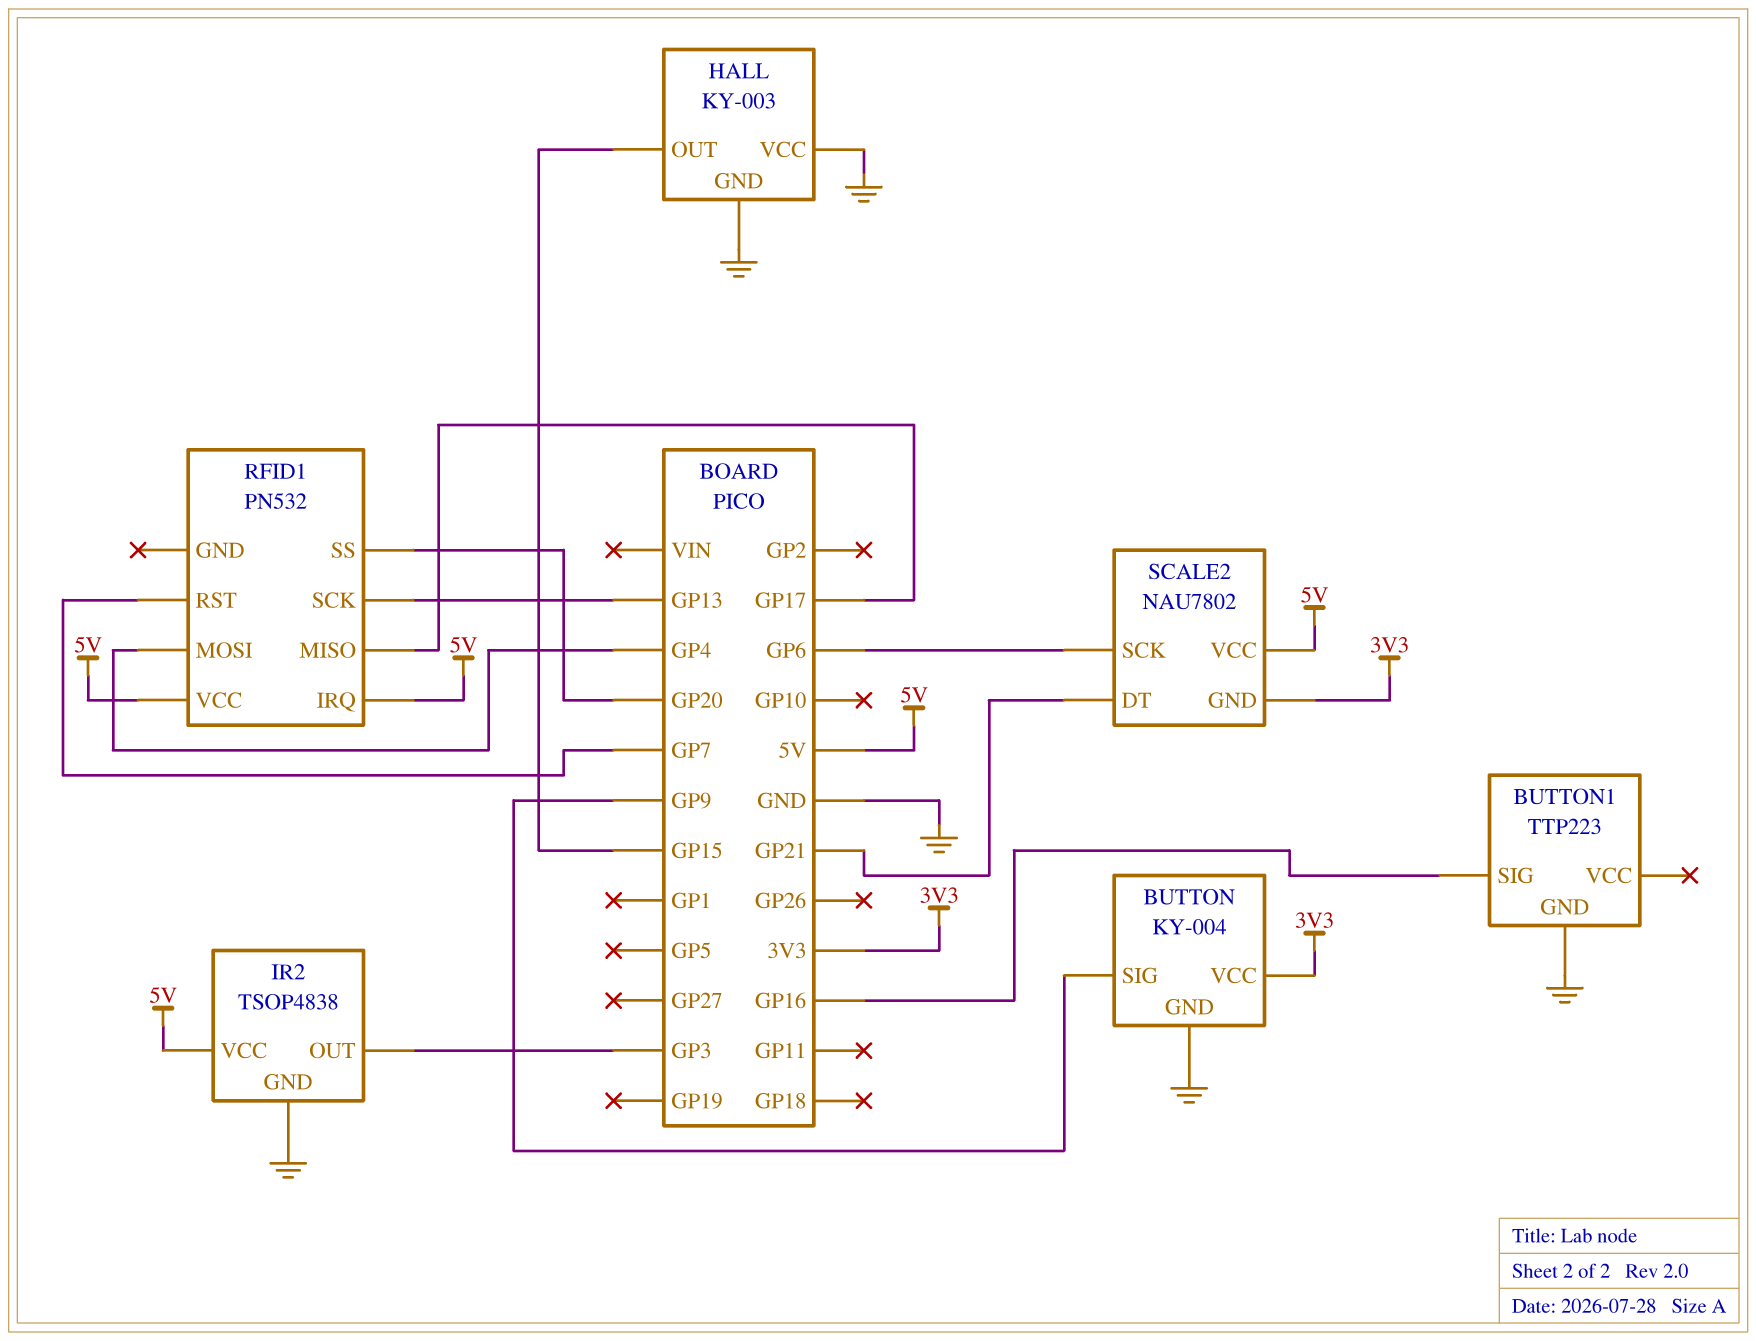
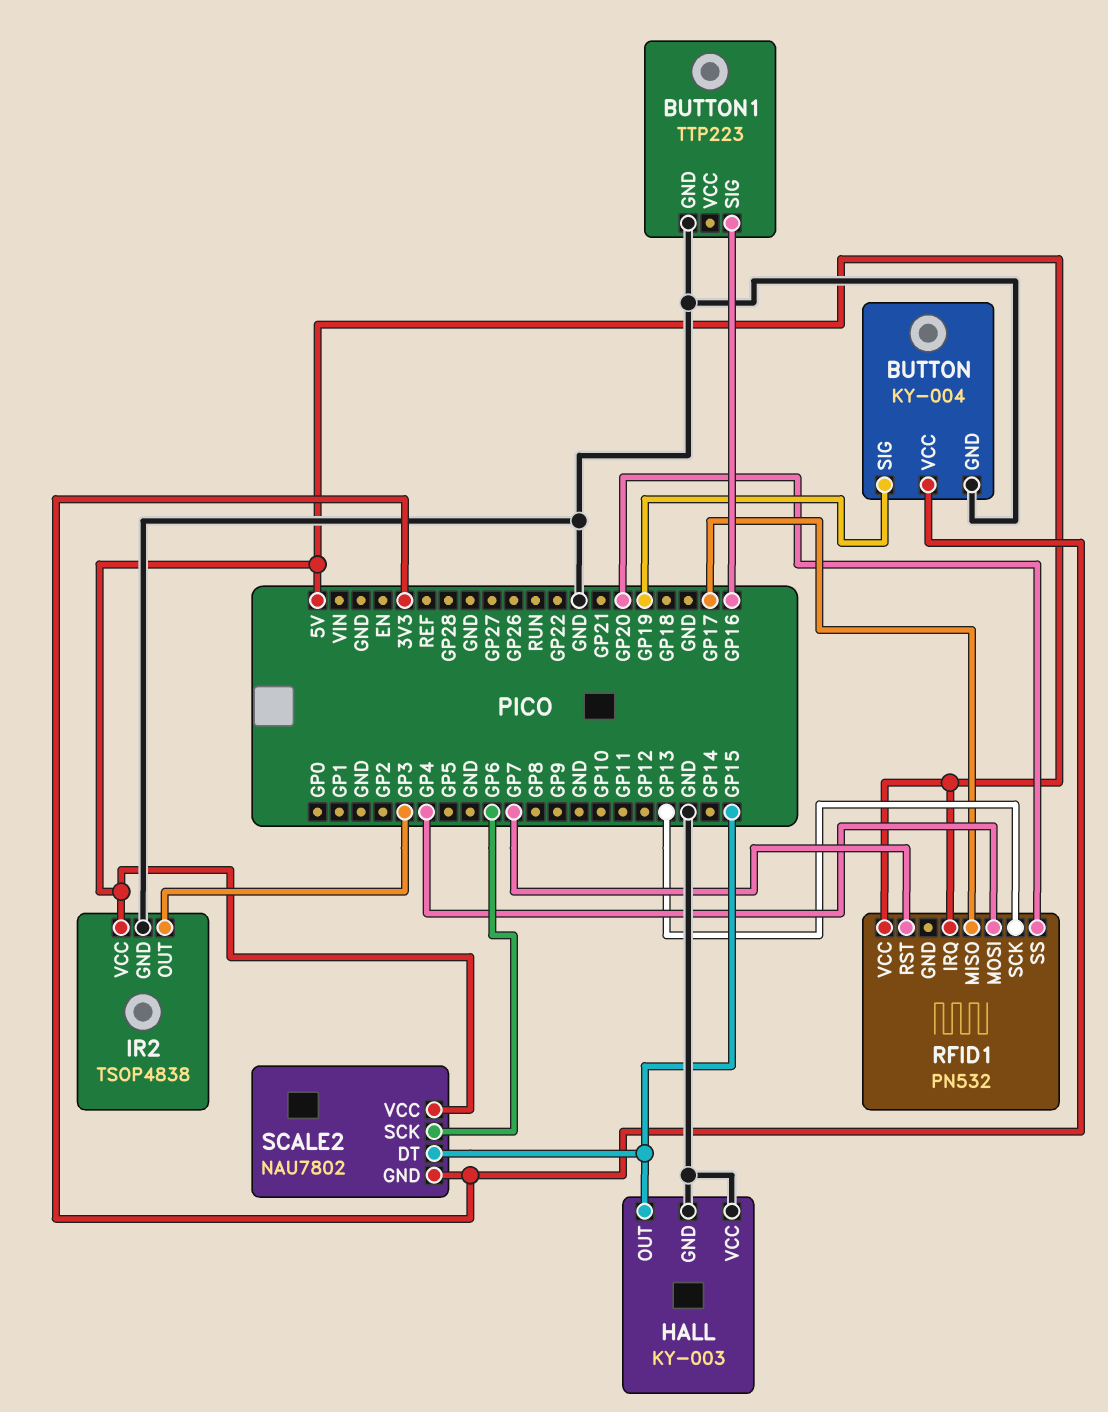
BUTTON pin SIG: GP9 -> GP19
SCALE2 pin DT: GP21 -> GP15

